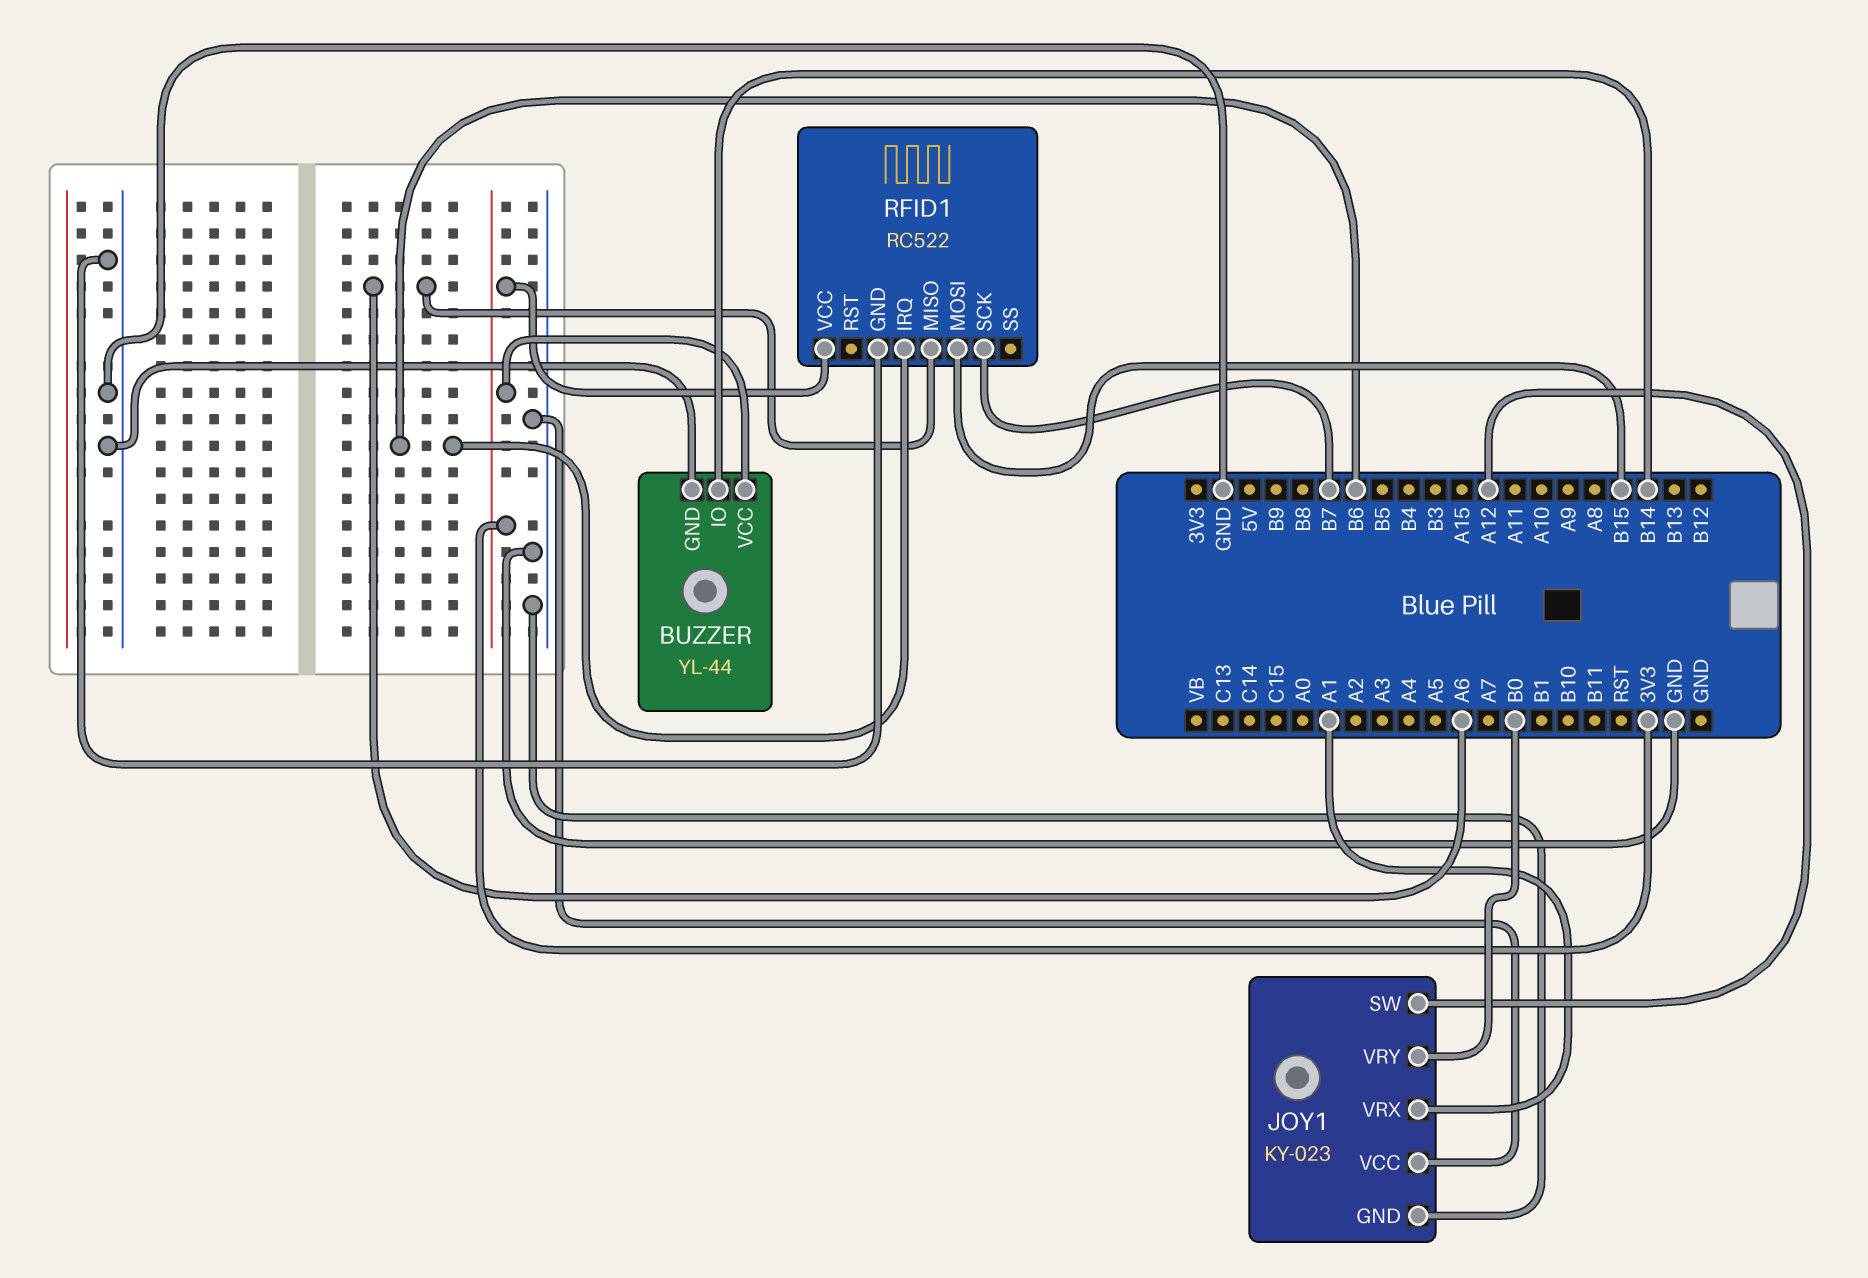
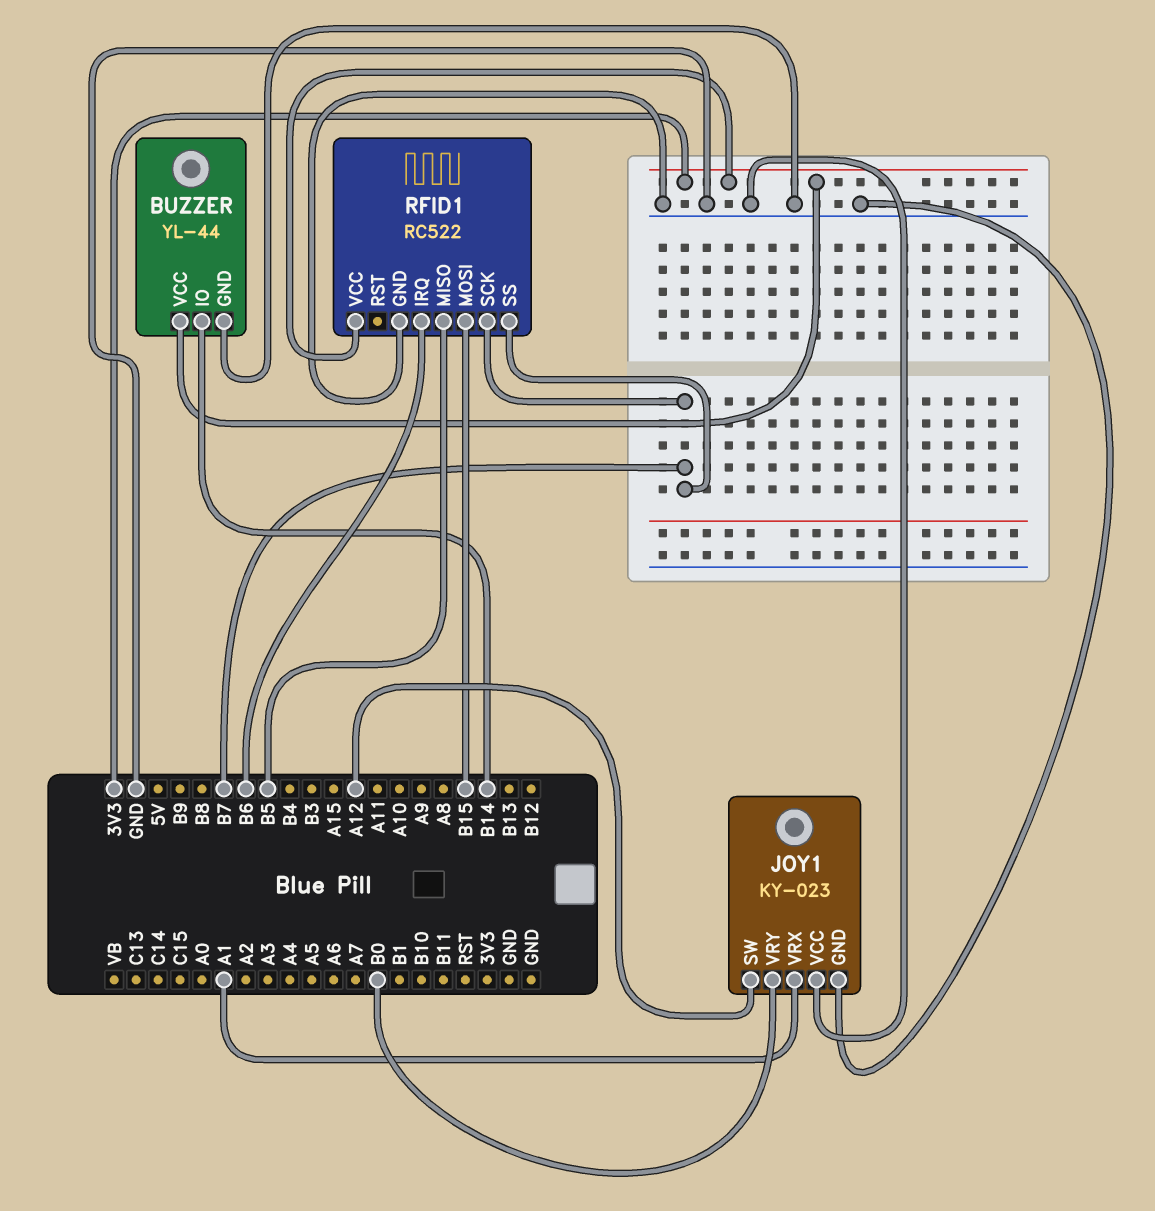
RFID1 pin MISO: A6 -> B5
RFID1 pin SS: none -> B7

